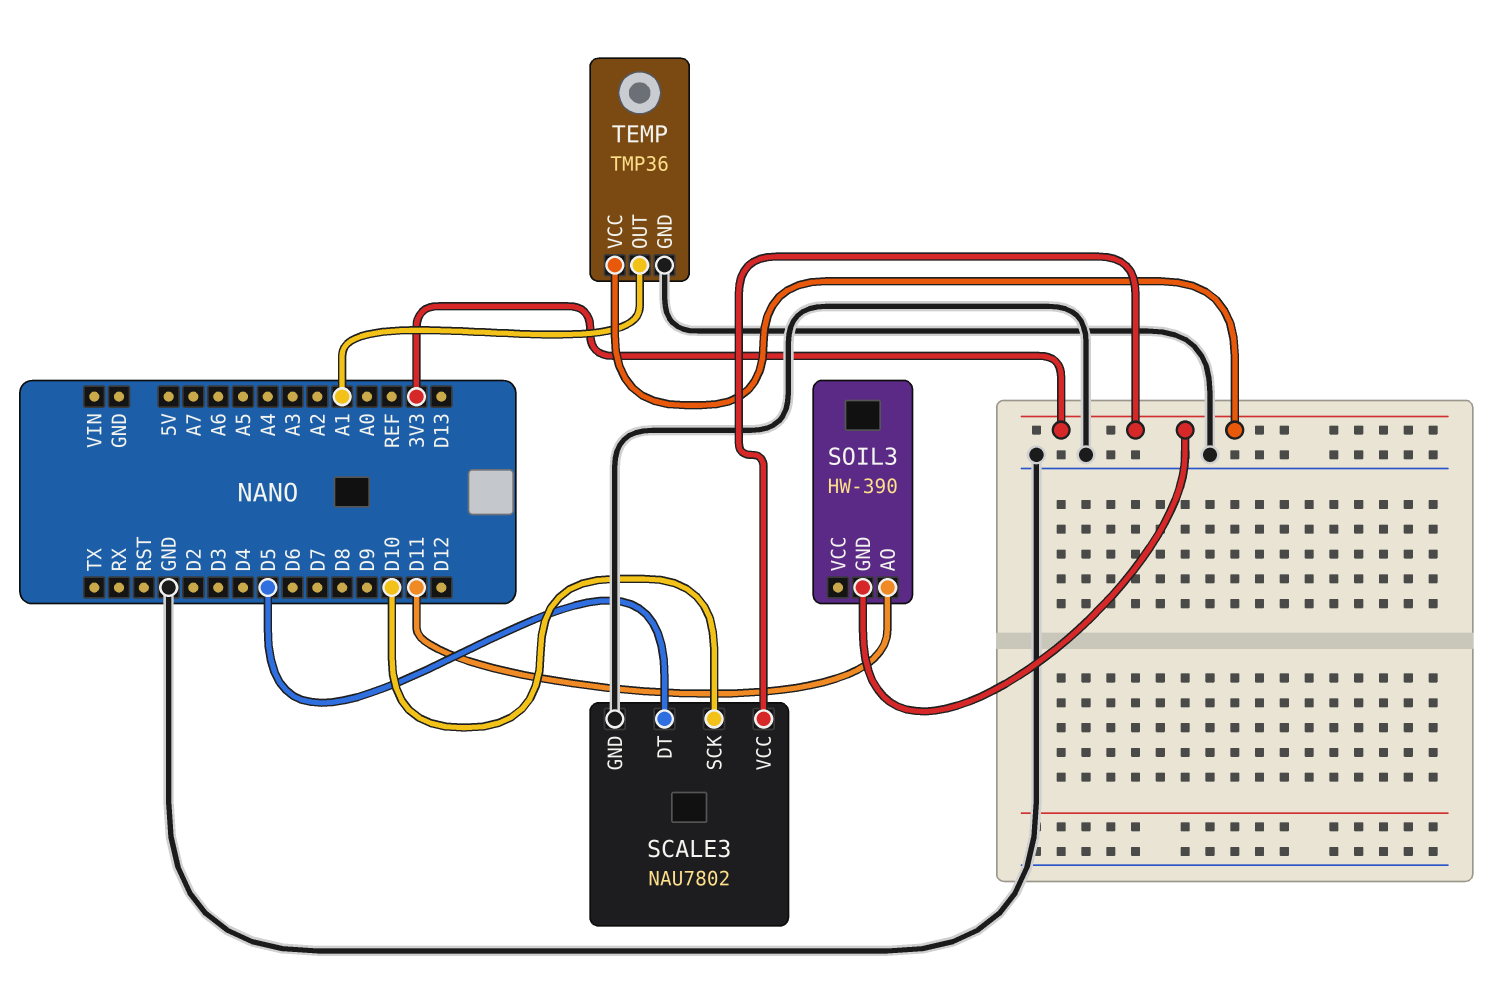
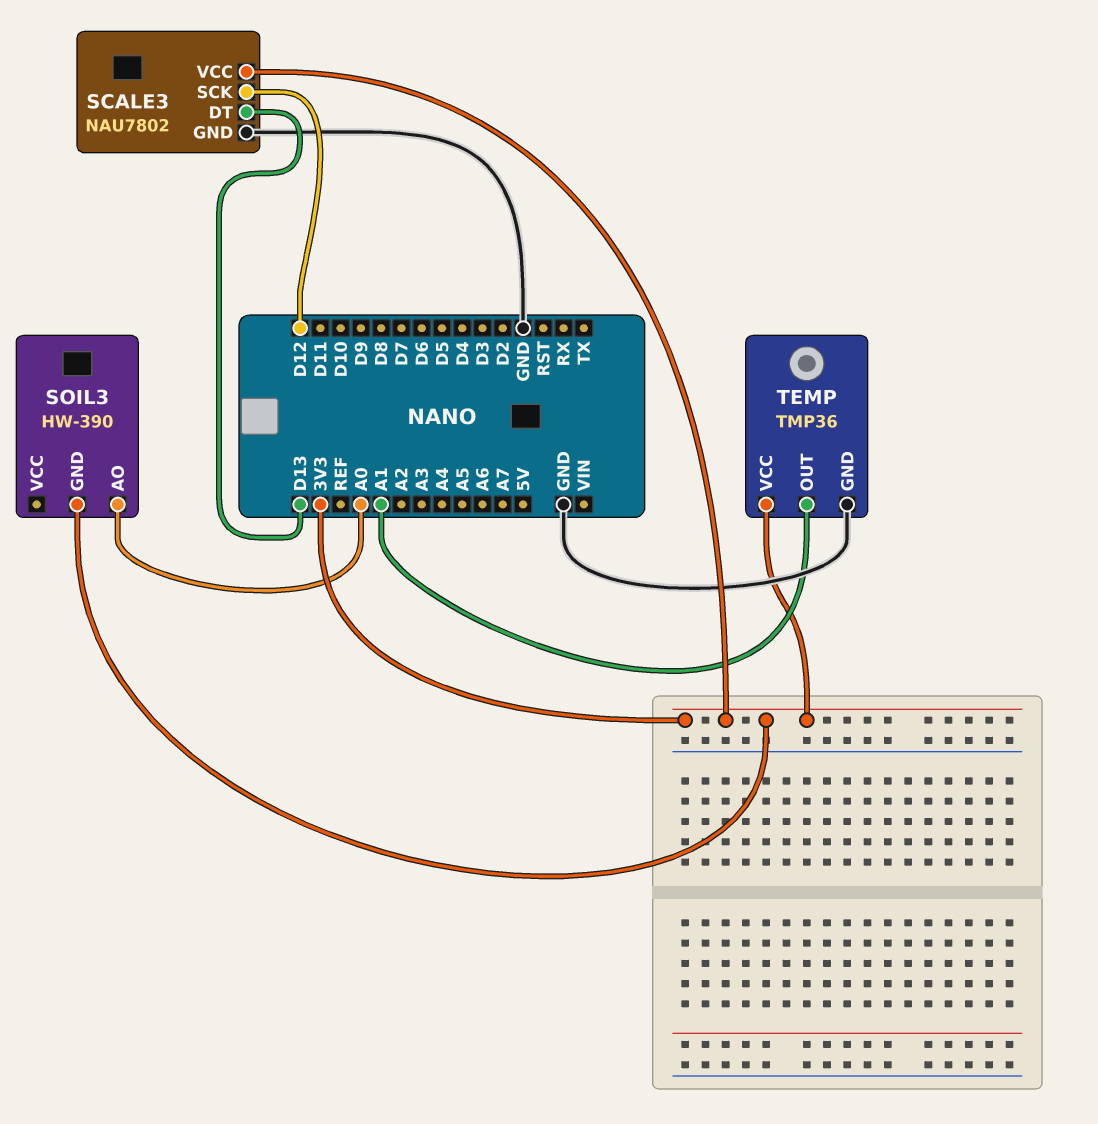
SCALE3 pin DT: D5 -> D13
SCALE3 pin SCK: D10 -> D12
SOIL3 pin AO: D11 -> A0

